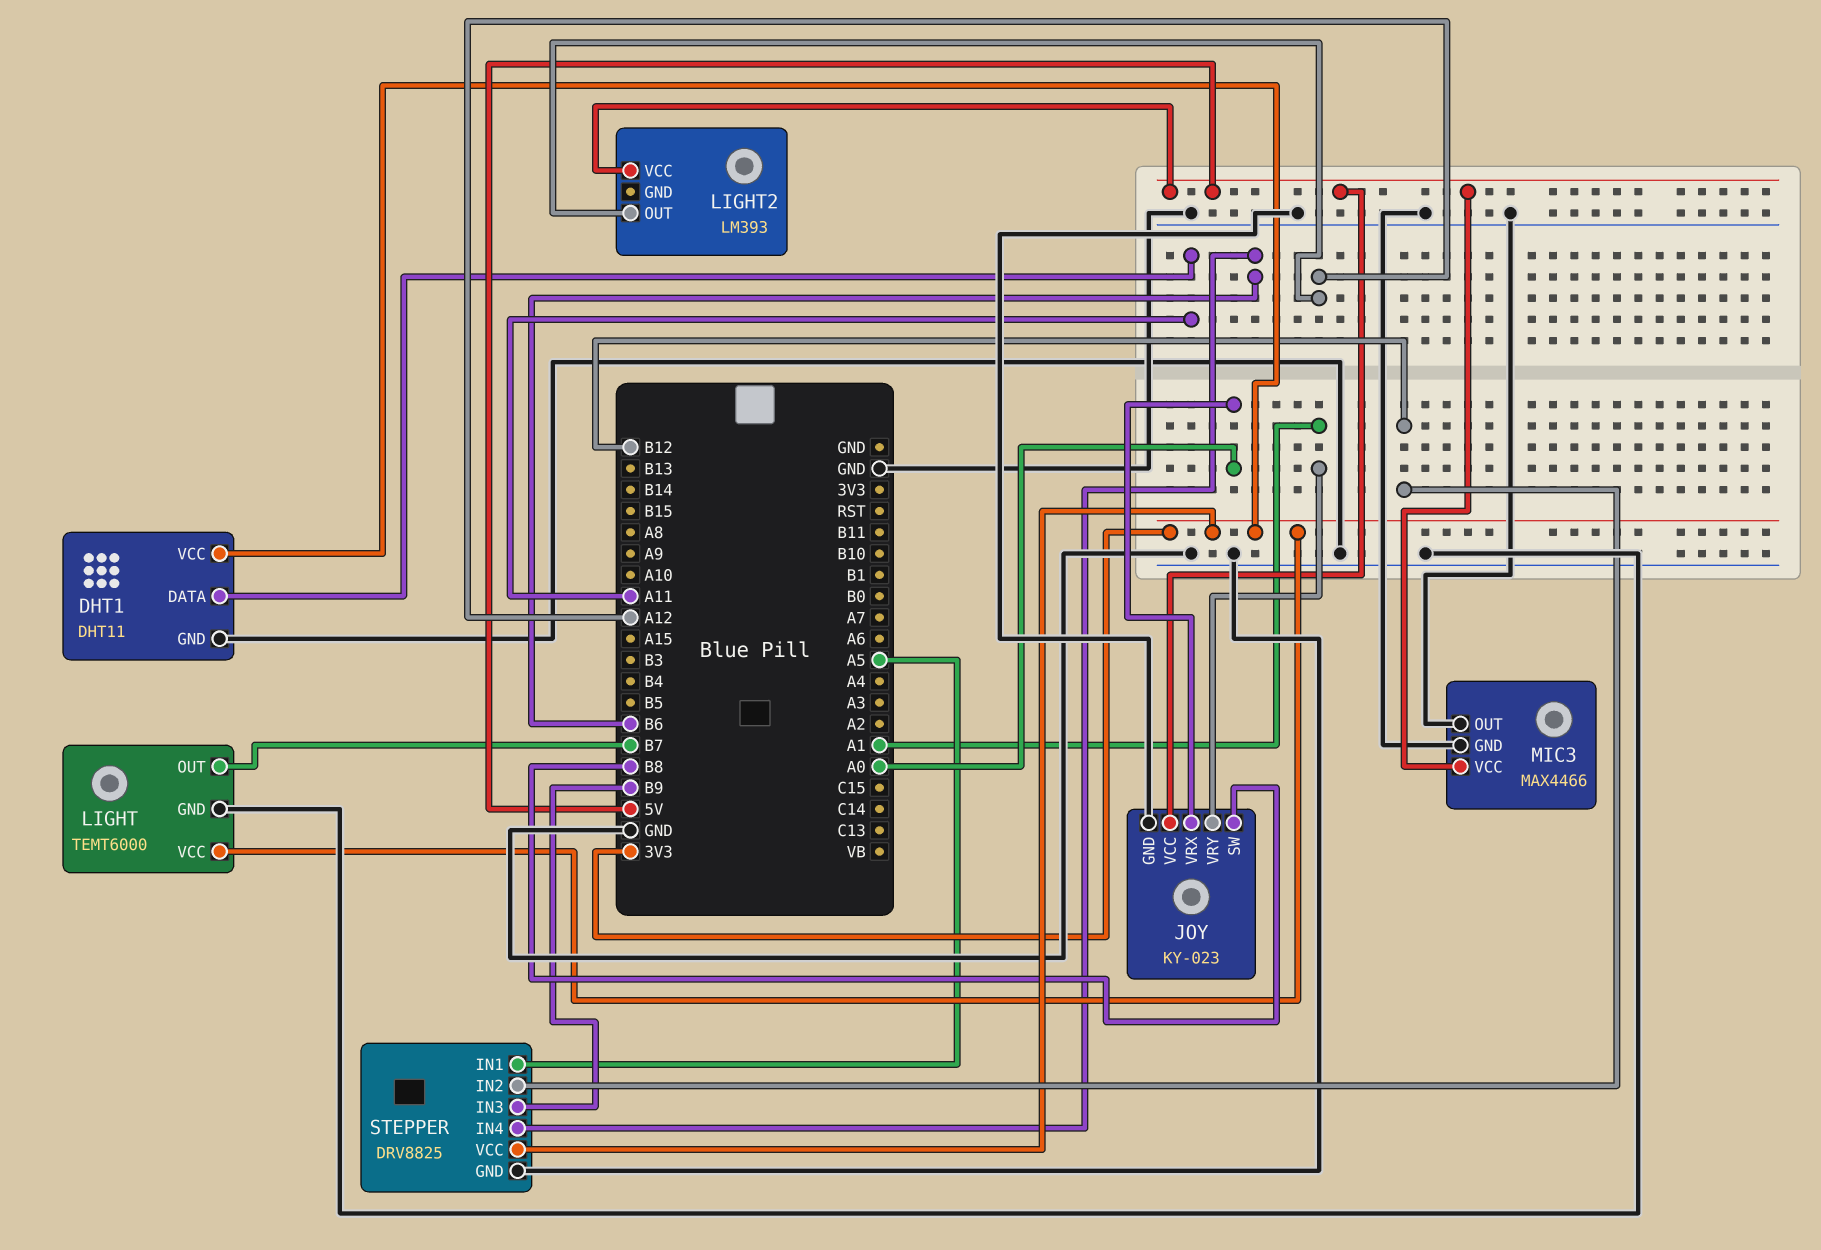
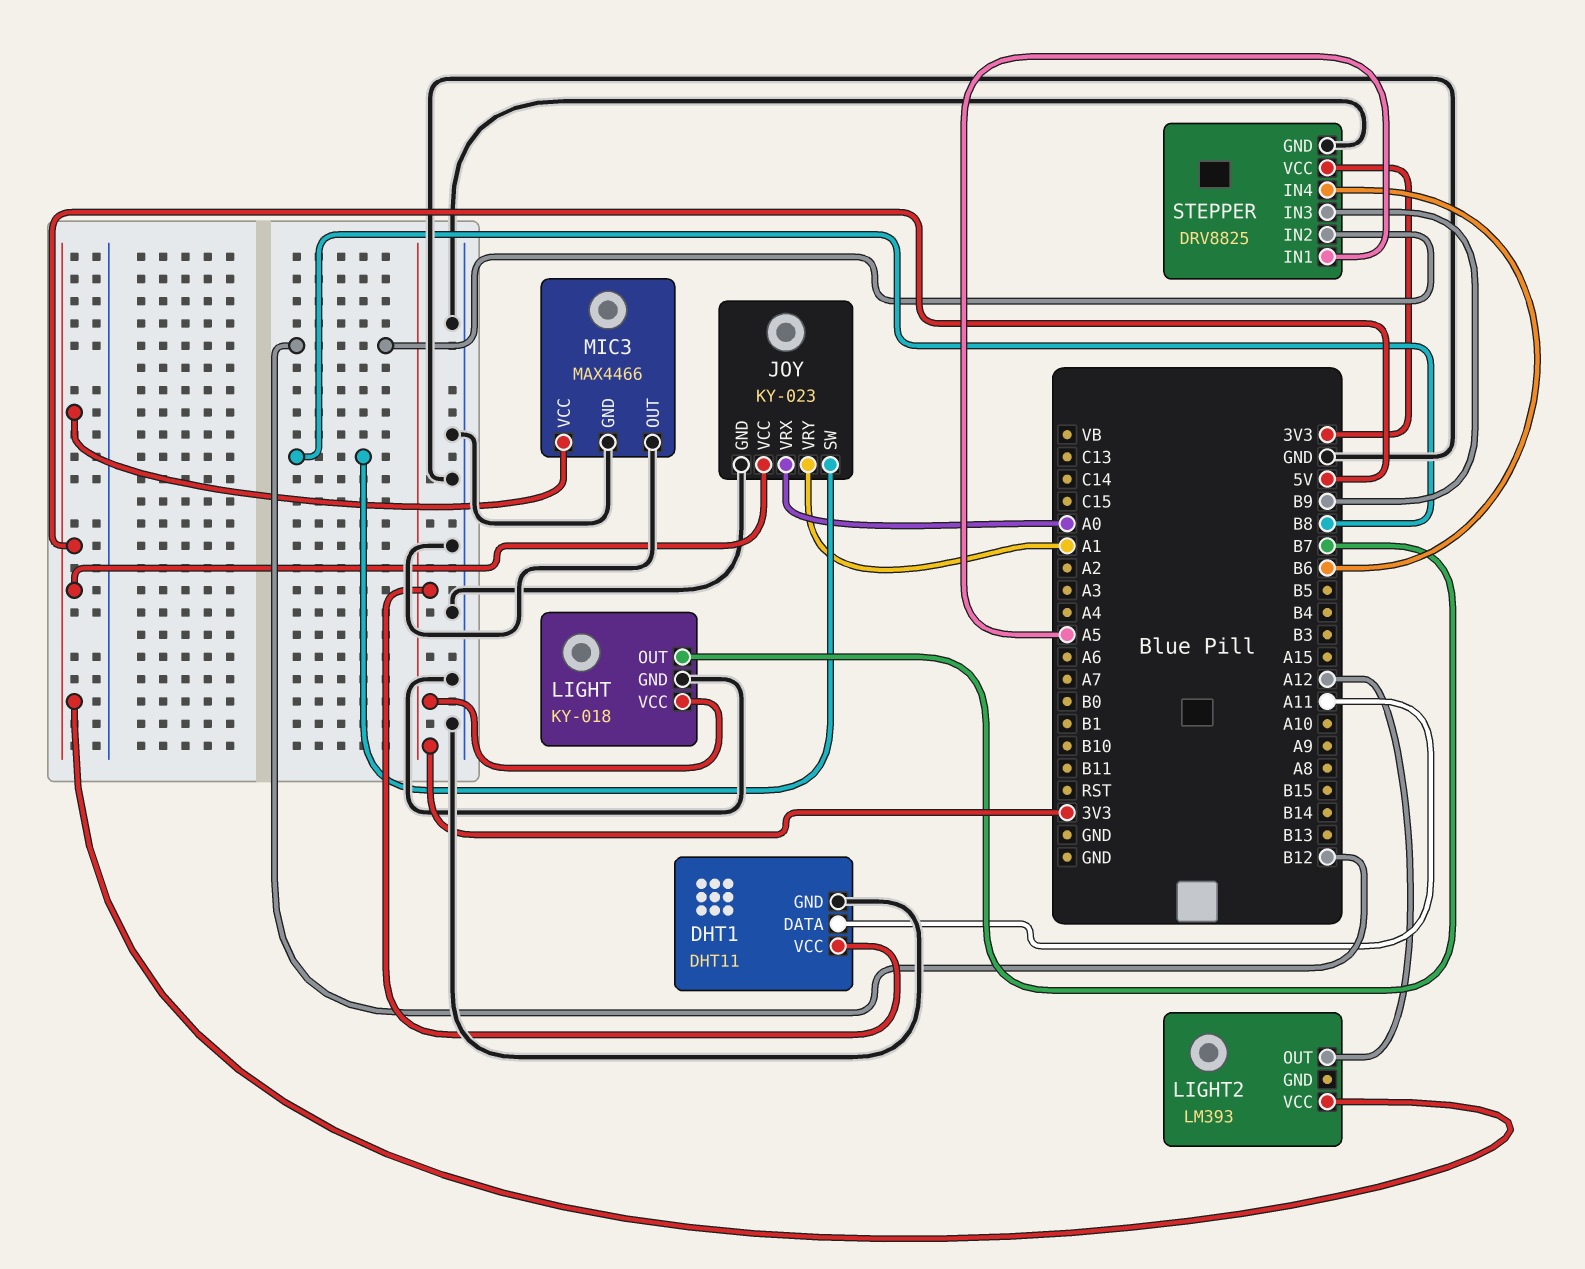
LIGHT: TEMT6000 -> KY-018

